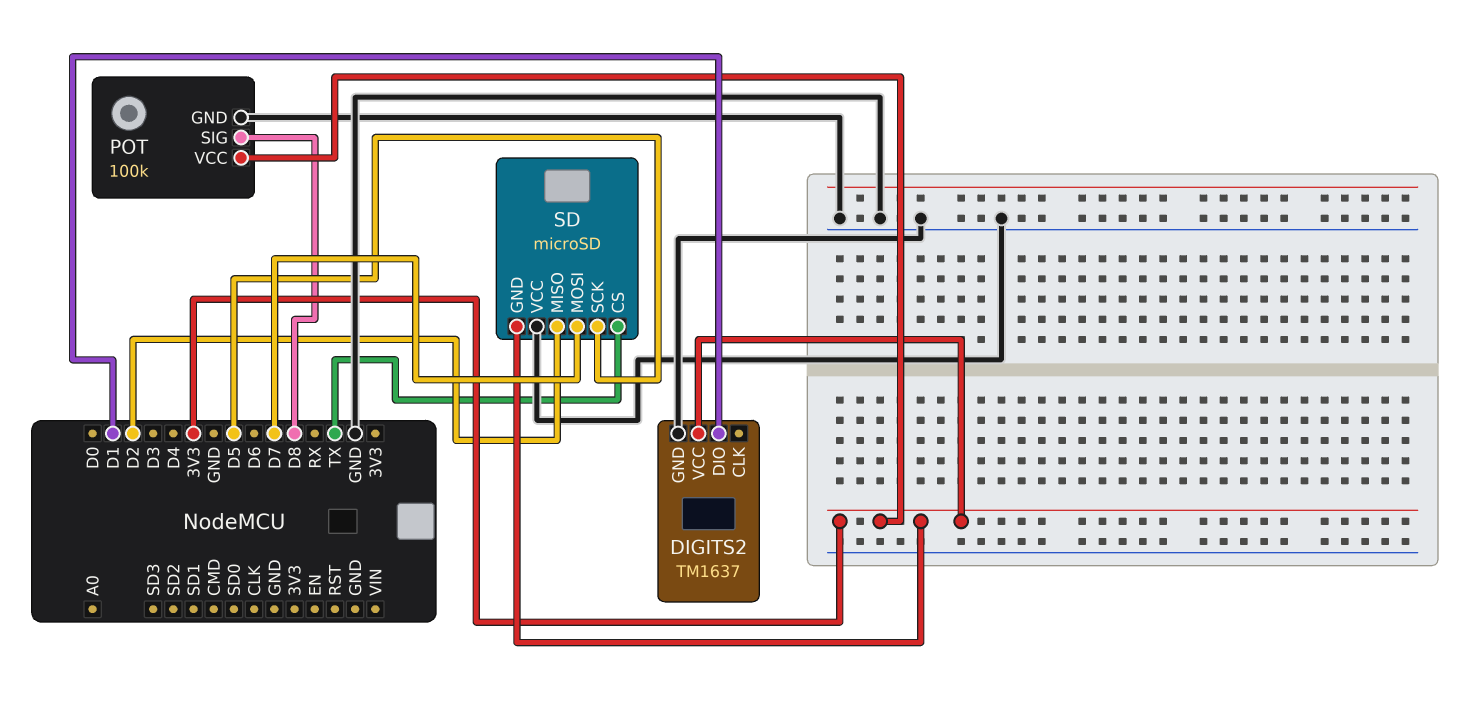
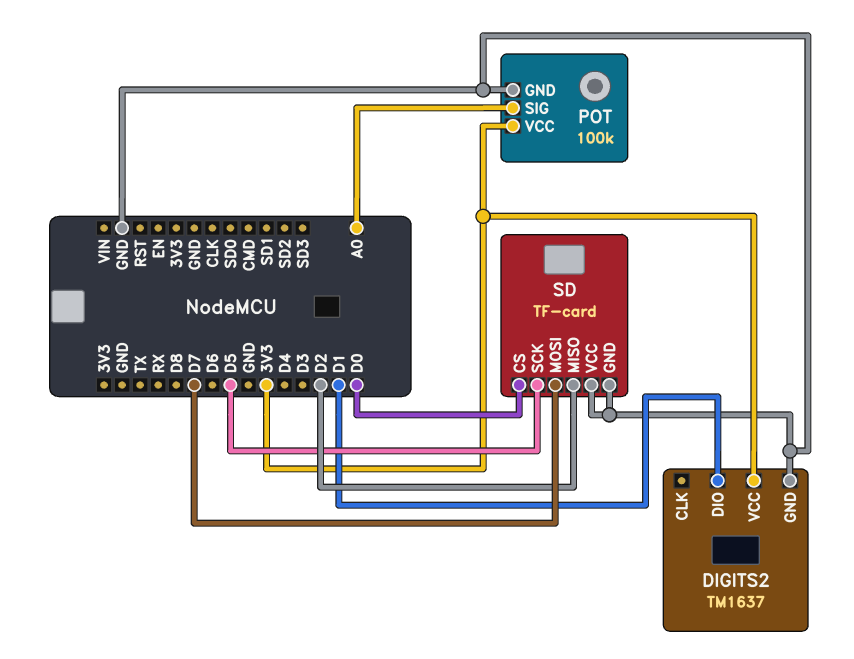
POT pin SIG: D8 -> A0
SD: microSD -> TF-card
SD pin CS: TX -> D0
SD pin GND: 3V3 -> GND

